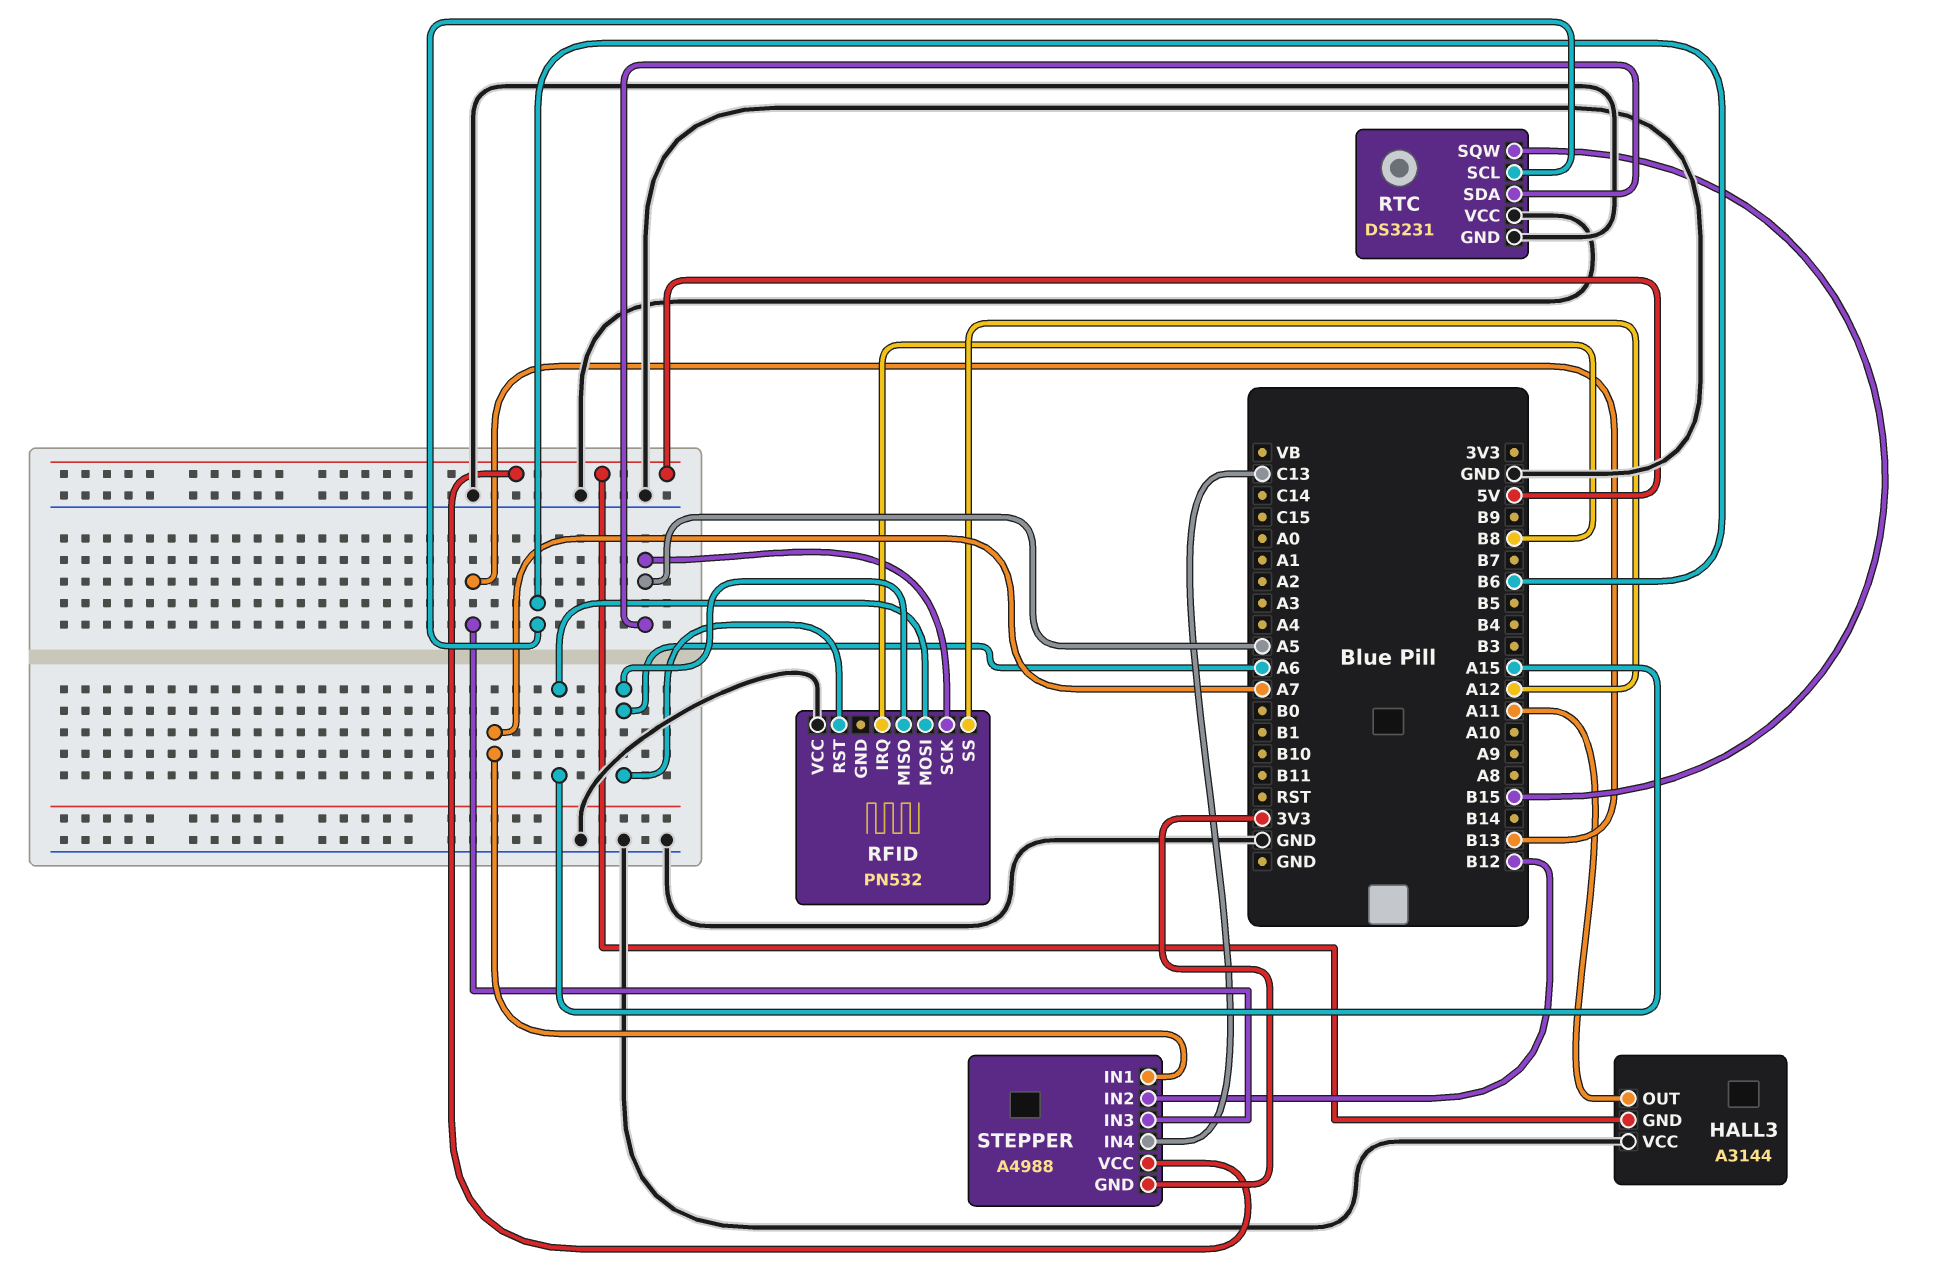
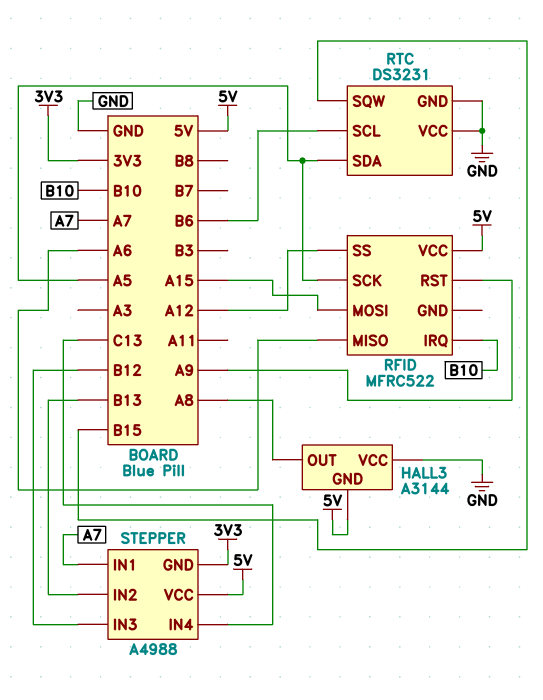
HALL3 pin OUT: A11 -> A8
RFID: PN532 -> MFRC522
RFID pin IRQ: B8 -> B10
RFID pin RST: A6 -> A9
RFID pin VCC: GND -> 5V
STEPPER pin IN2: B12 -> B13
STEPPER pin IN3: B13 -> B12

